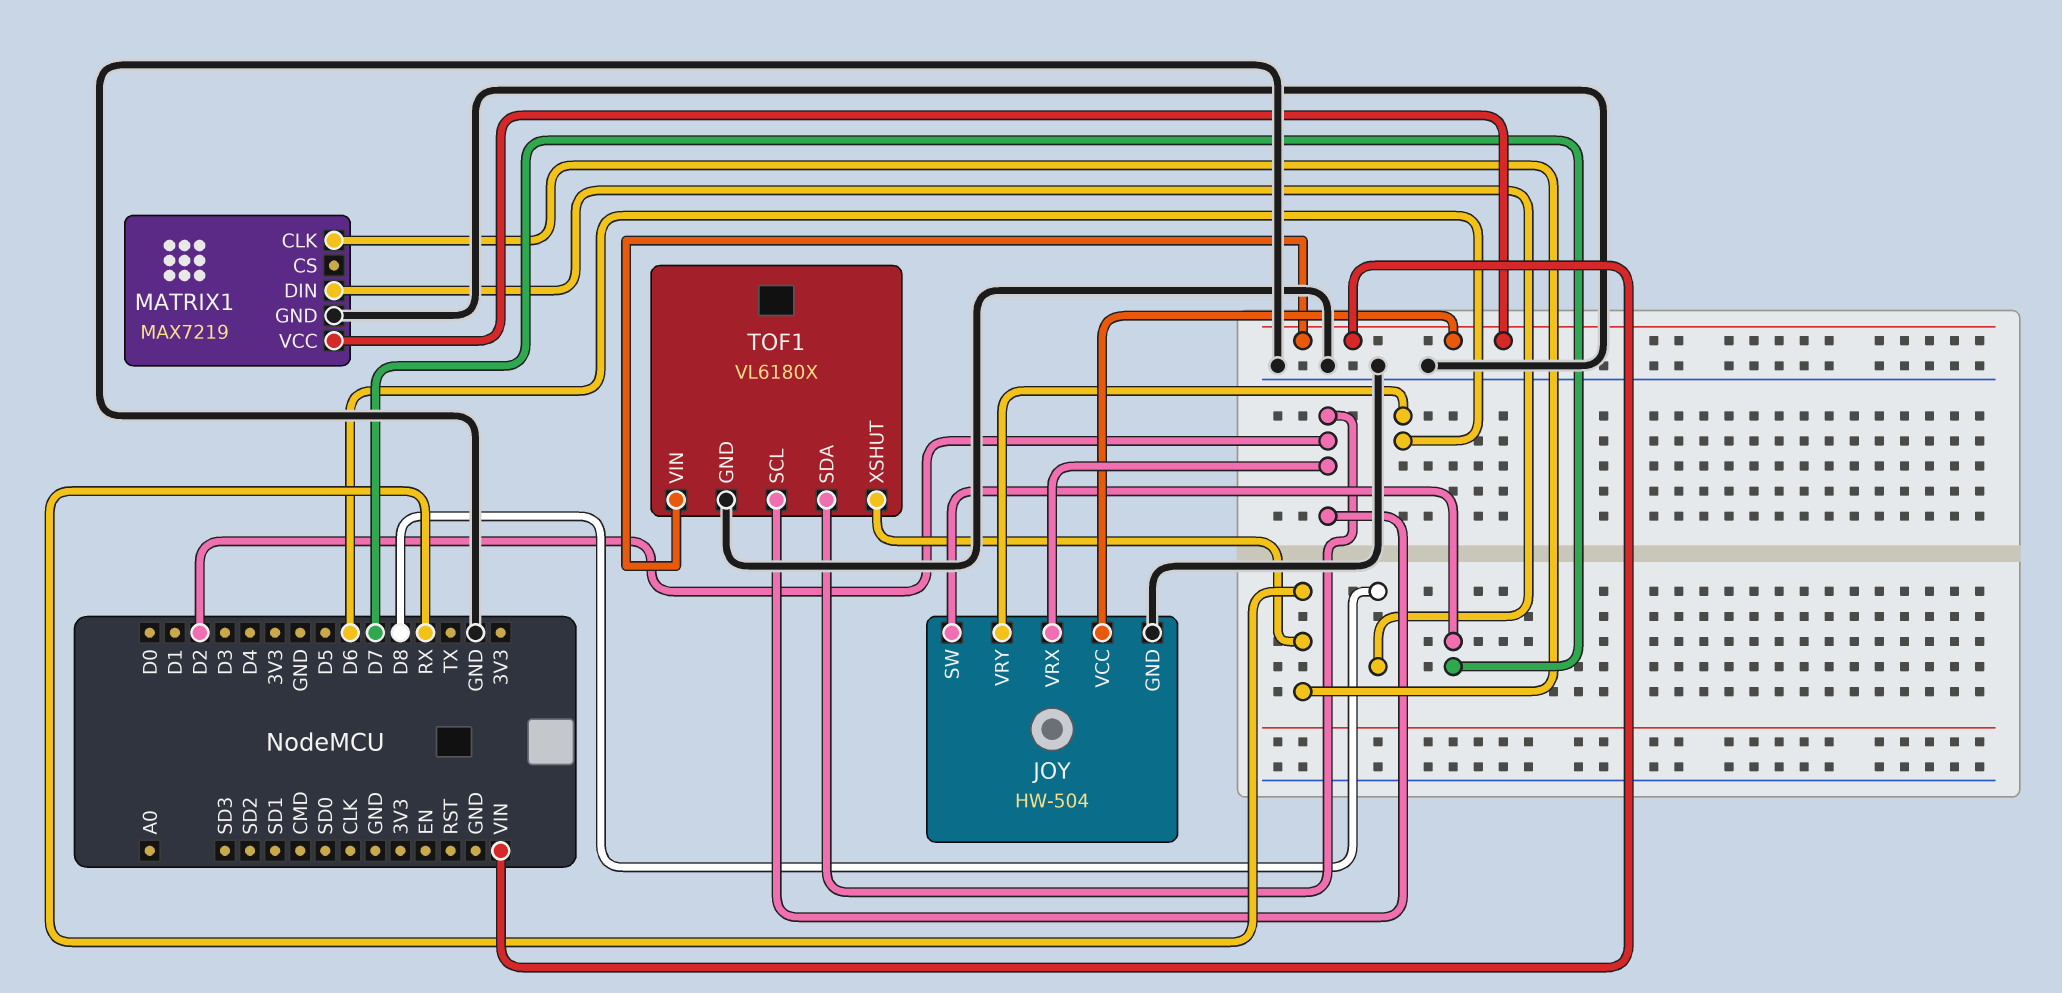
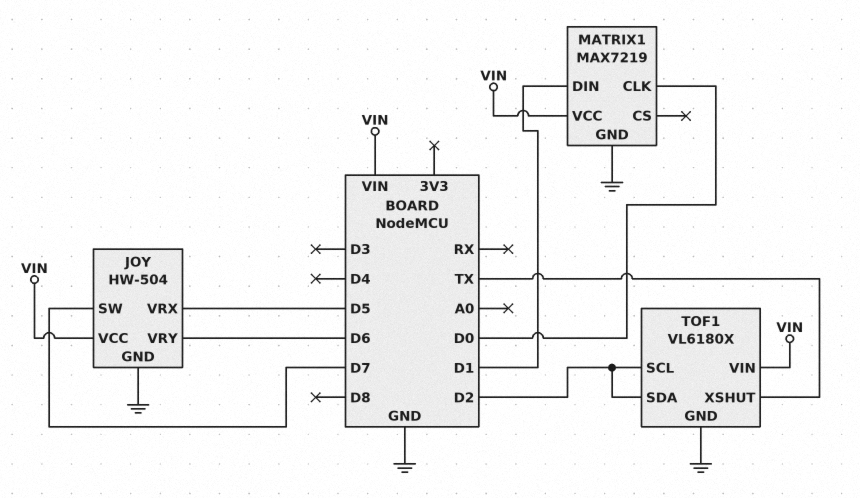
JOY pin VRX: D2 -> D5
MATRIX1 pin CLK: RX -> D0
MATRIX1 pin DIN: D8 -> D1
TOF1 pin XSHUT: RX -> TX

